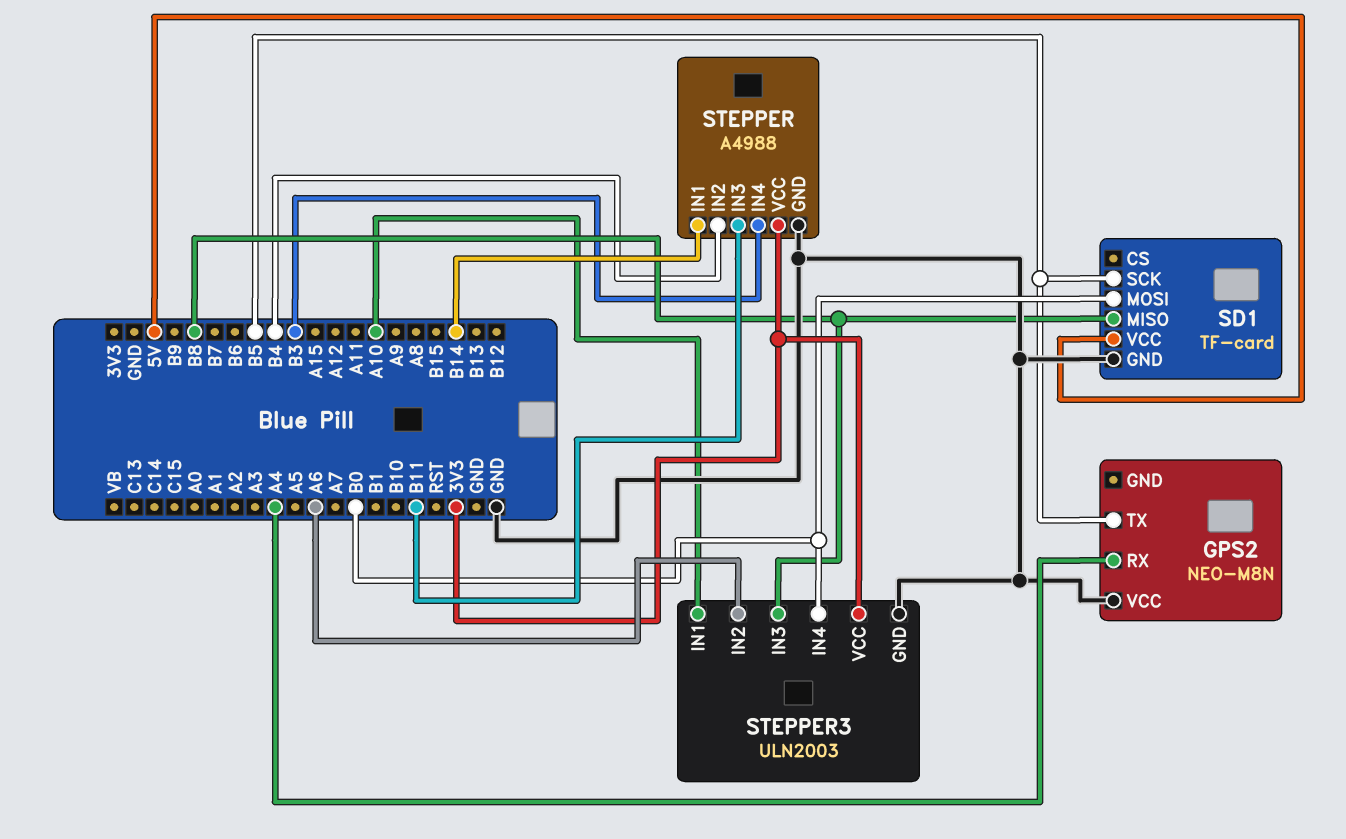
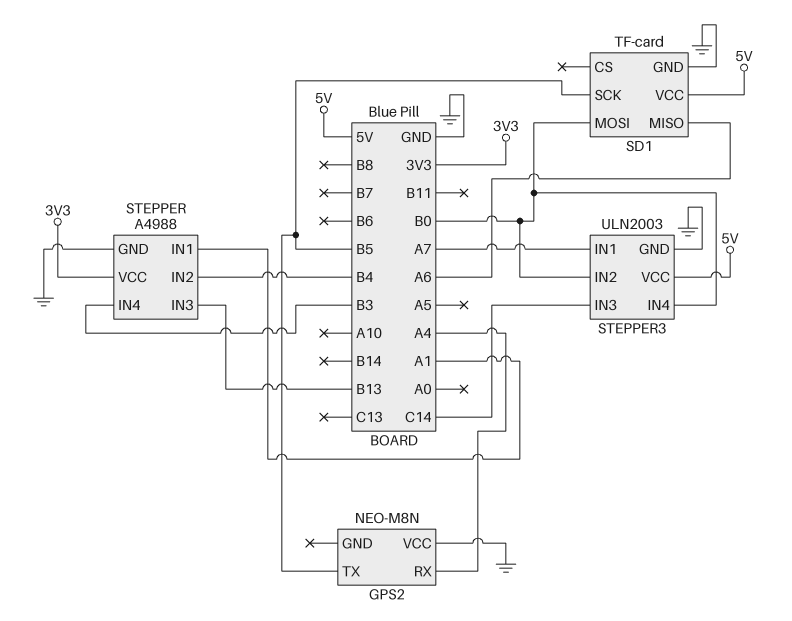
SD1 pin MISO: B8 -> A6
STEPPER pin IN1: B14 -> A1
STEPPER pin IN3: B11 -> B13
STEPPER3 pin IN1: A10 -> A7
STEPPER3 pin IN2: A6 -> B0
STEPPER3 pin IN3: B8 -> C14
STEPPER3 pin VCC: 3V3 -> 5V

